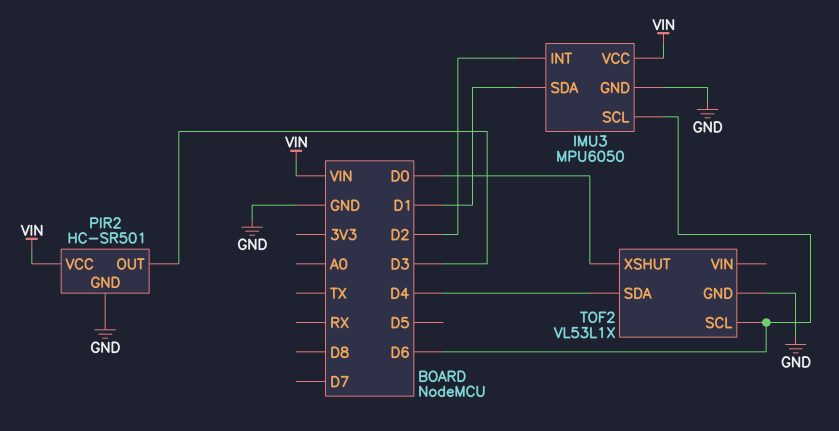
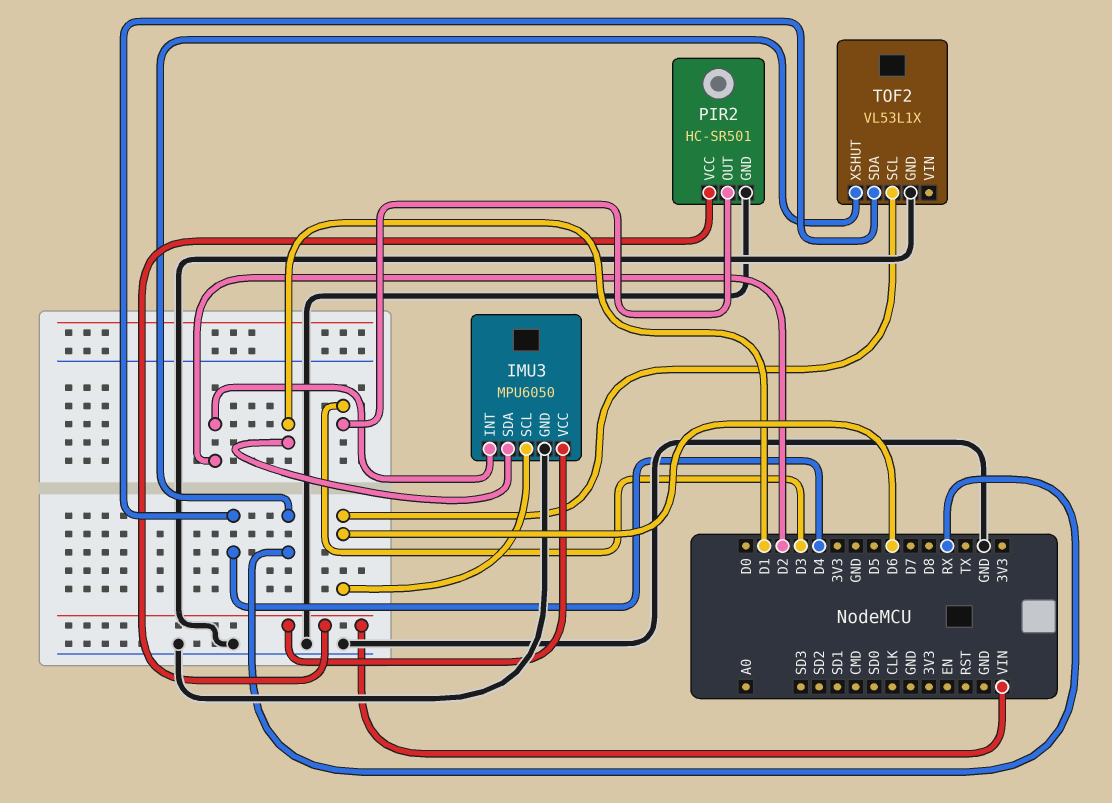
TOF2 pin XSHUT: D0 -> RX

